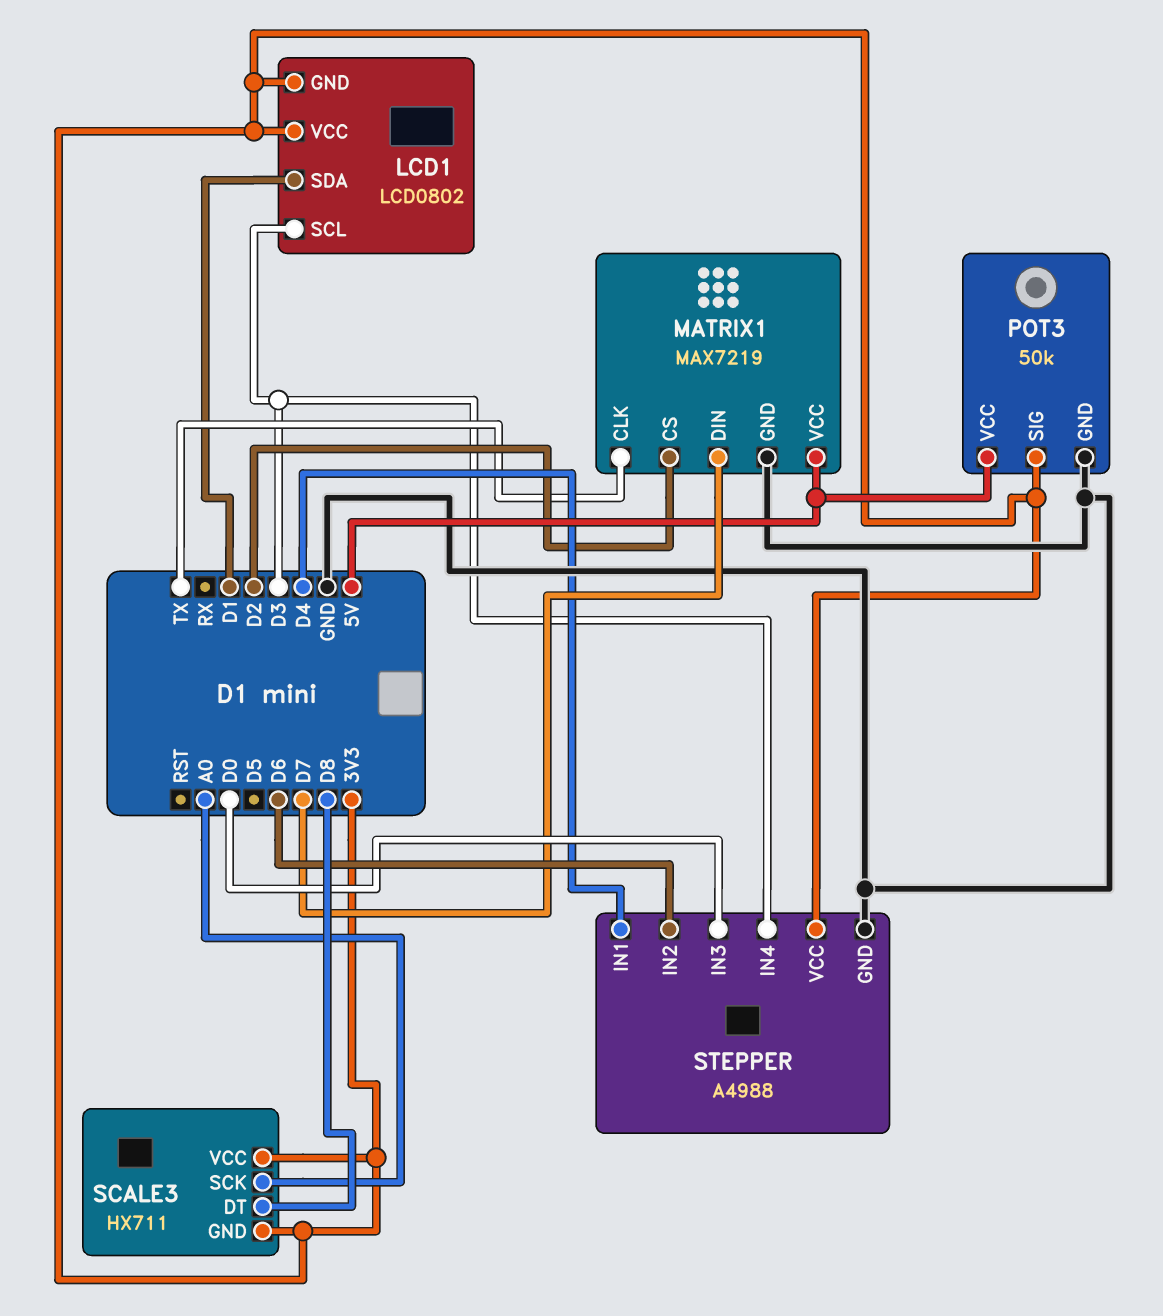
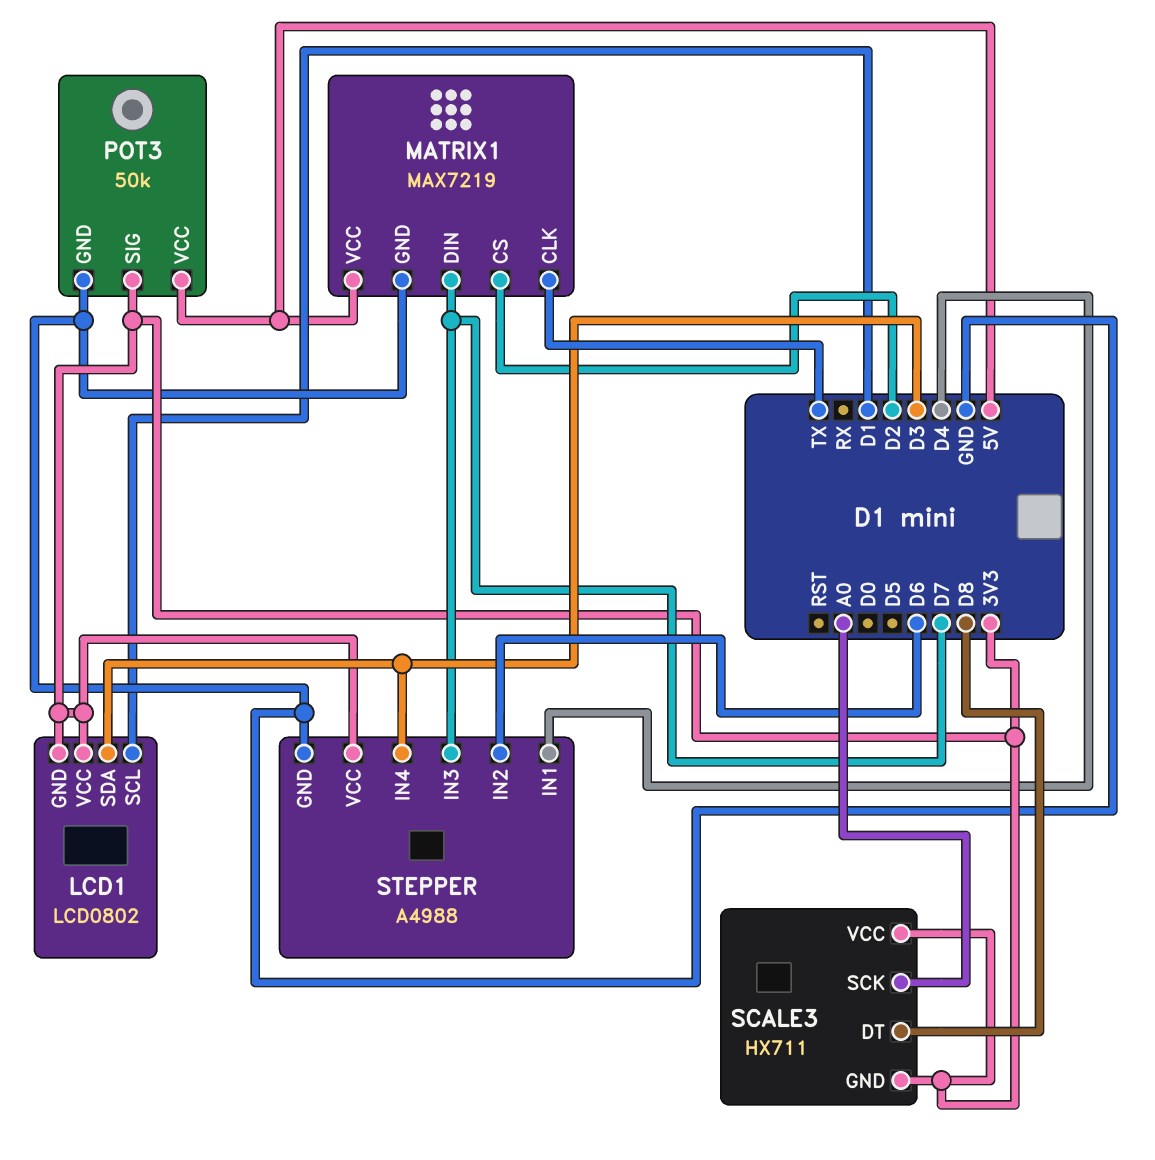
LCD1 pin SCL: D3 -> D1
LCD1 pin SDA: D1 -> D3
STEPPER pin IN3: D0 -> D7

